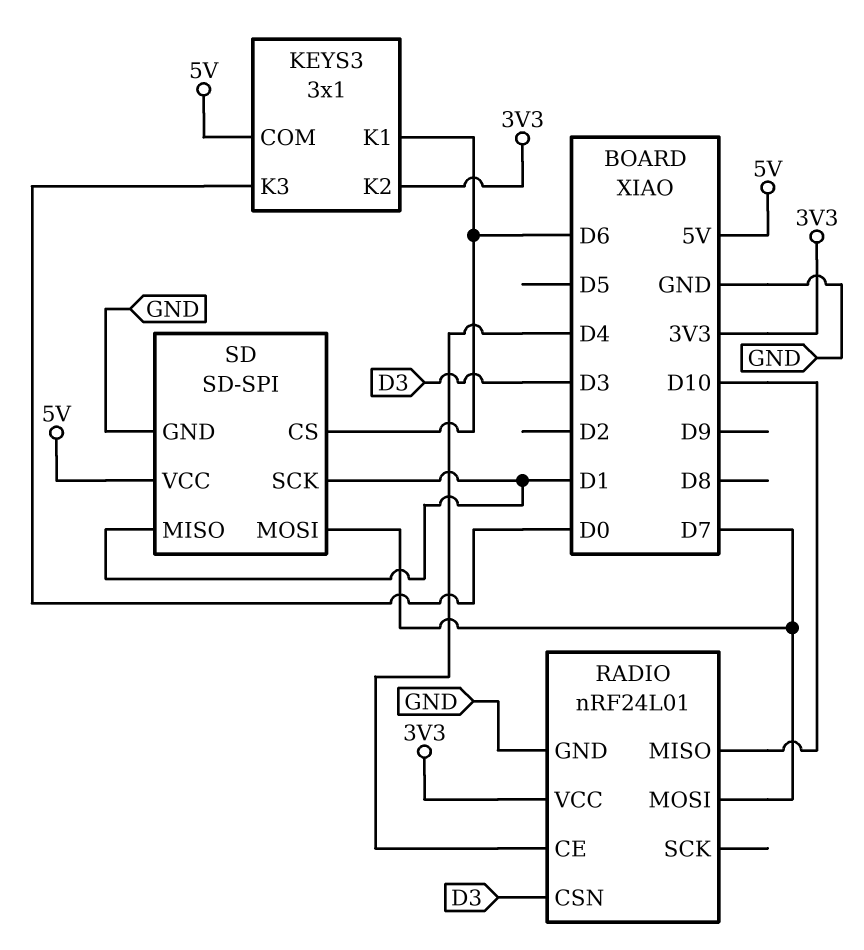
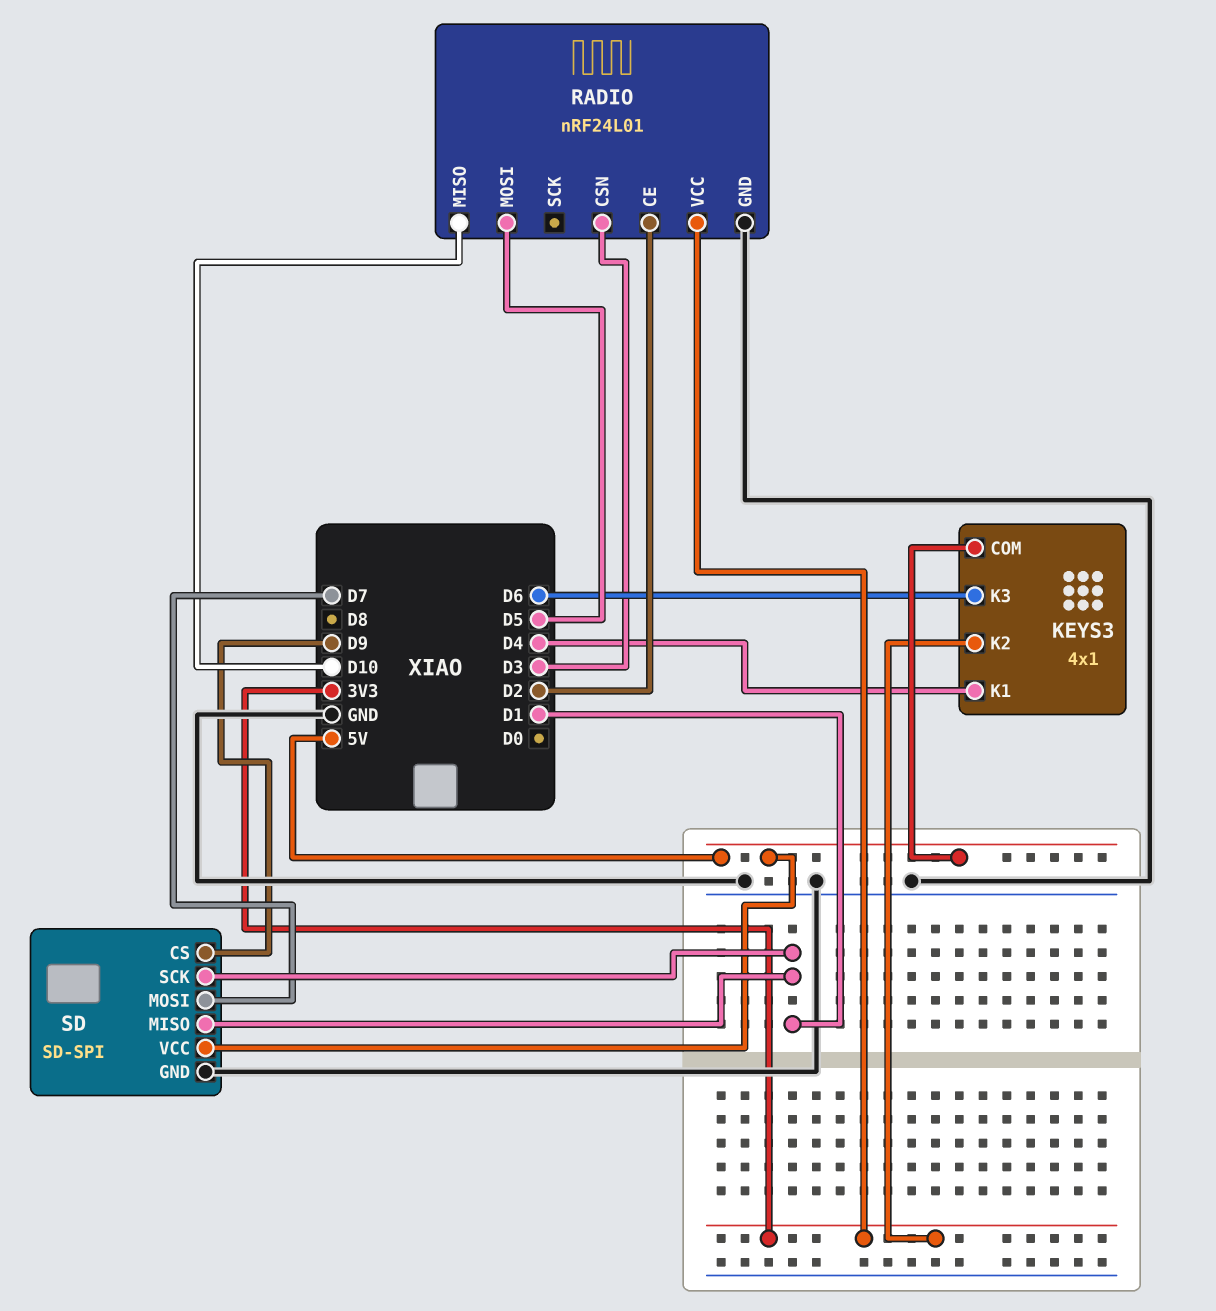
KEYS3: 3x1 -> 4x1
KEYS3 pin K1: D6 -> D4
KEYS3 pin K3: D0 -> D6
RADIO pin CE: D4 -> D2
RADIO pin MOSI: D7 -> D5
SD pin CS: D6 -> D9

